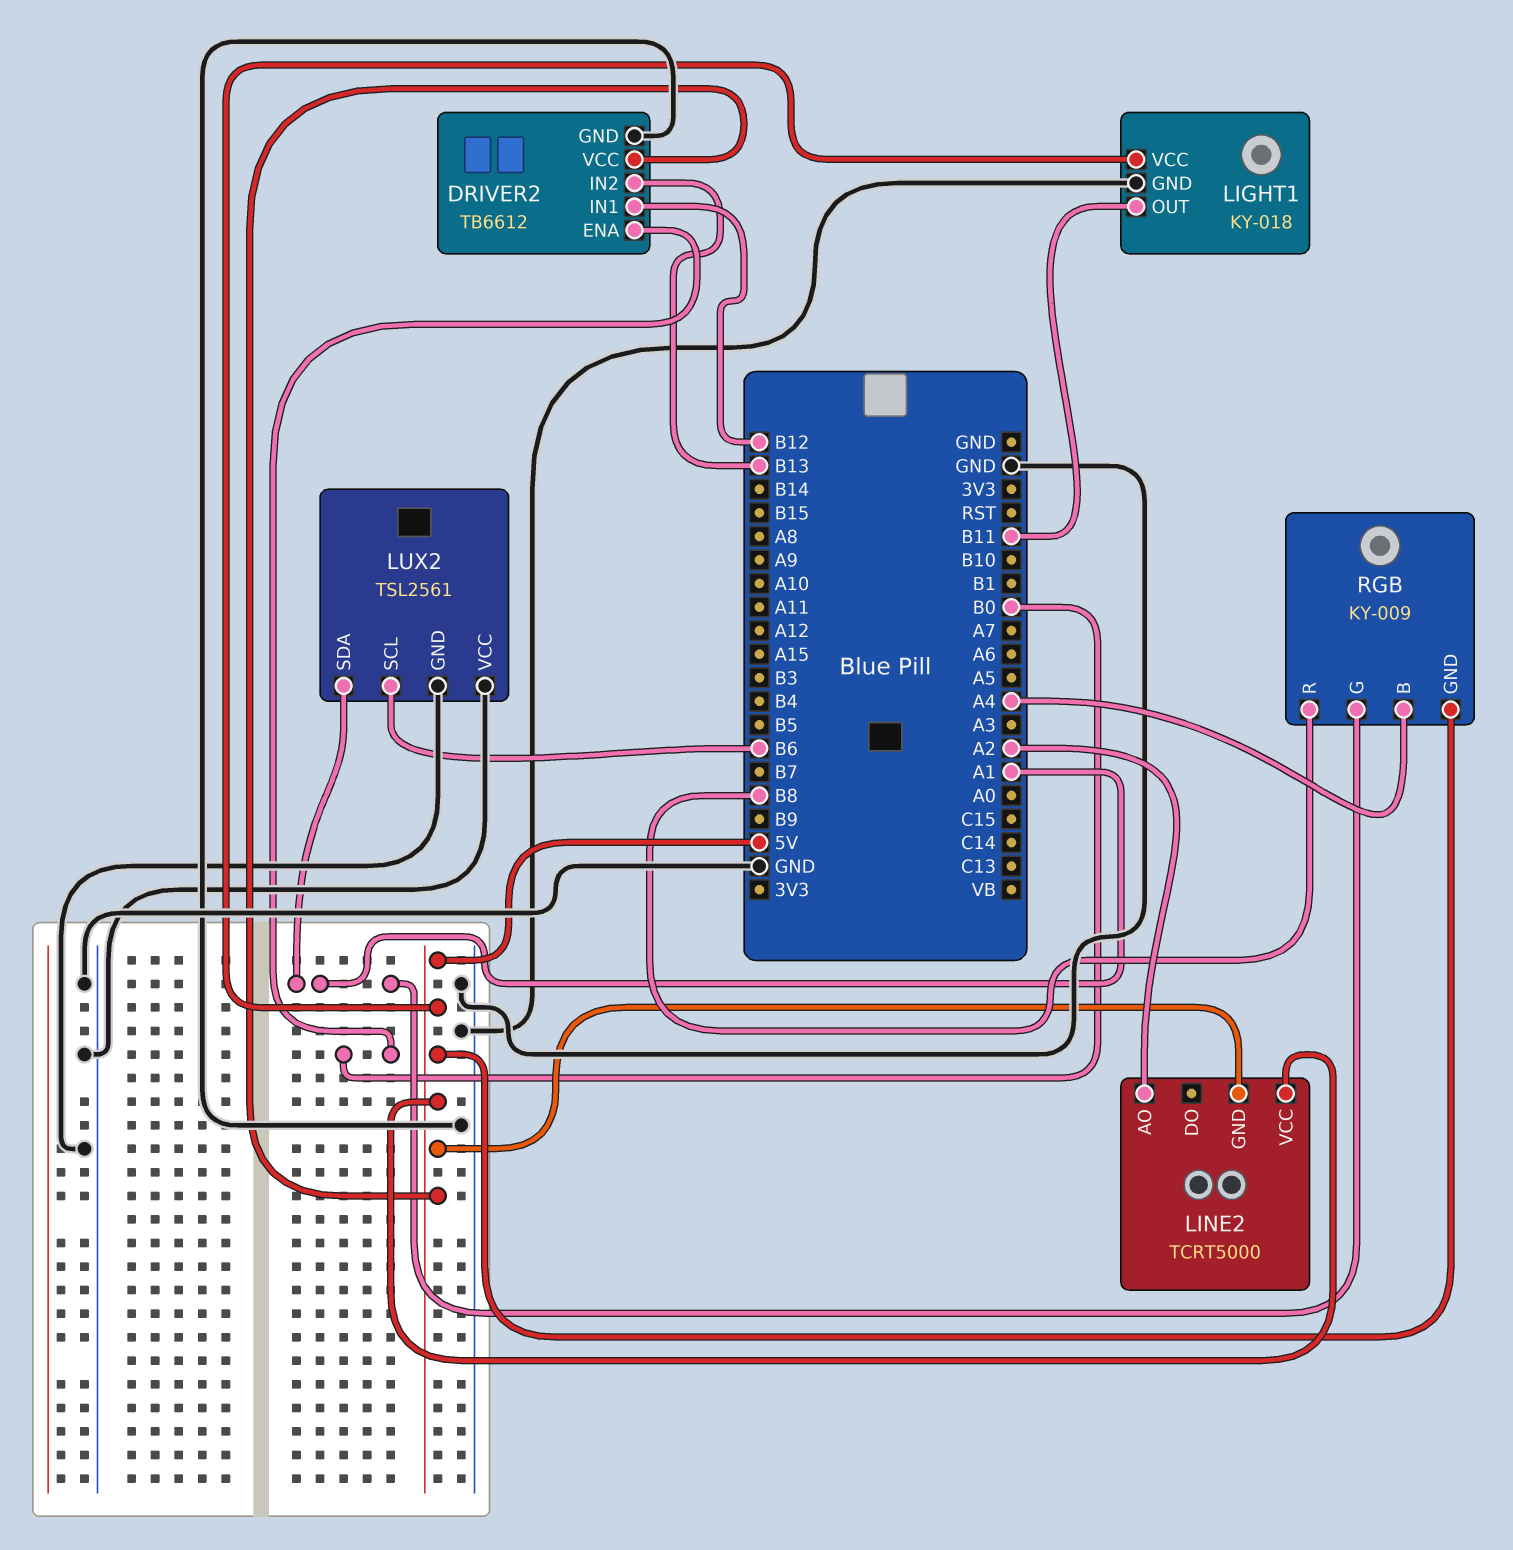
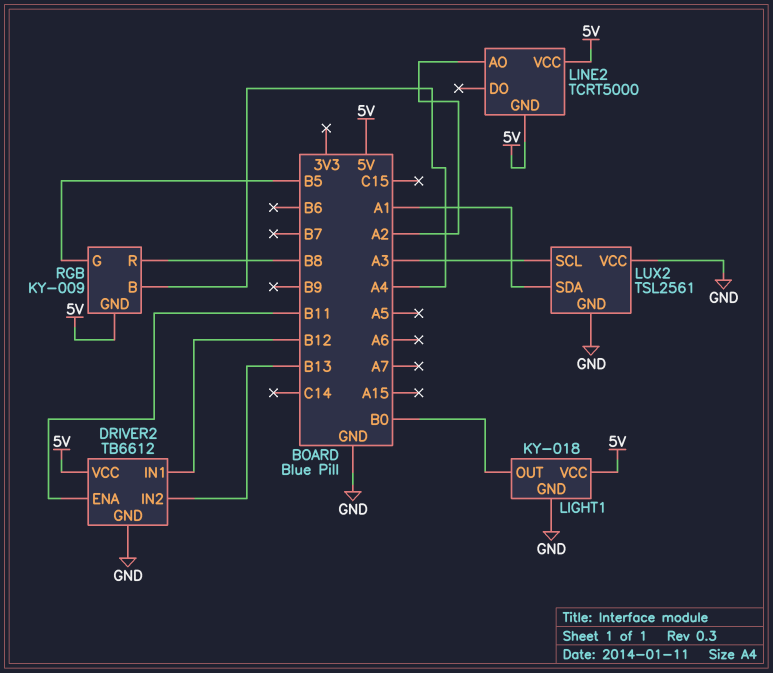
DRIVER2 pin ENA: B0 -> B11
LIGHT1 pin OUT: B11 -> B0
LUX2 pin SCL: B6 -> A3
RGB pin G: A1 -> B5

